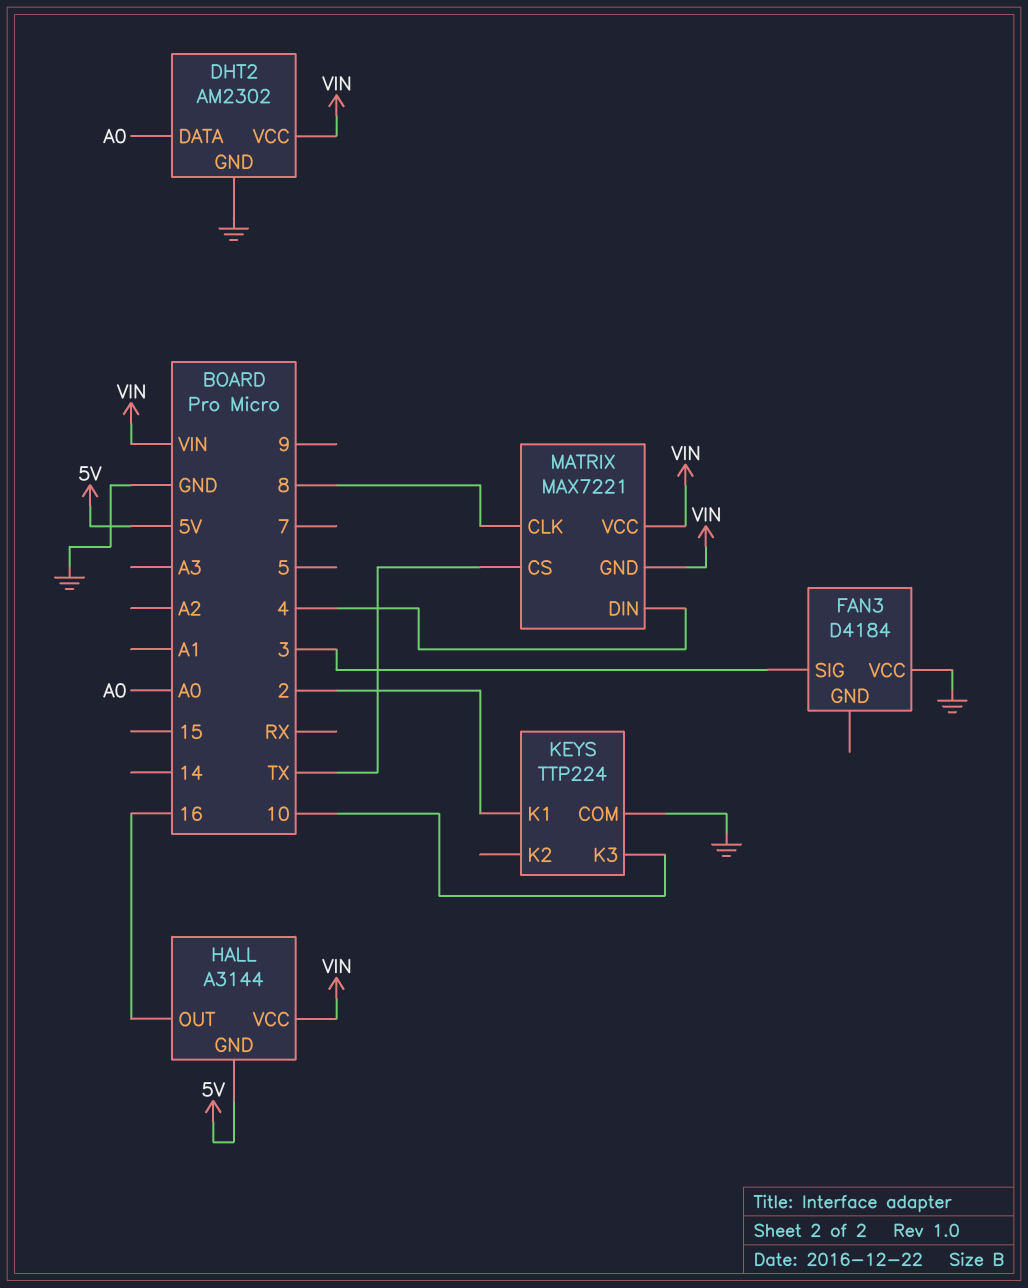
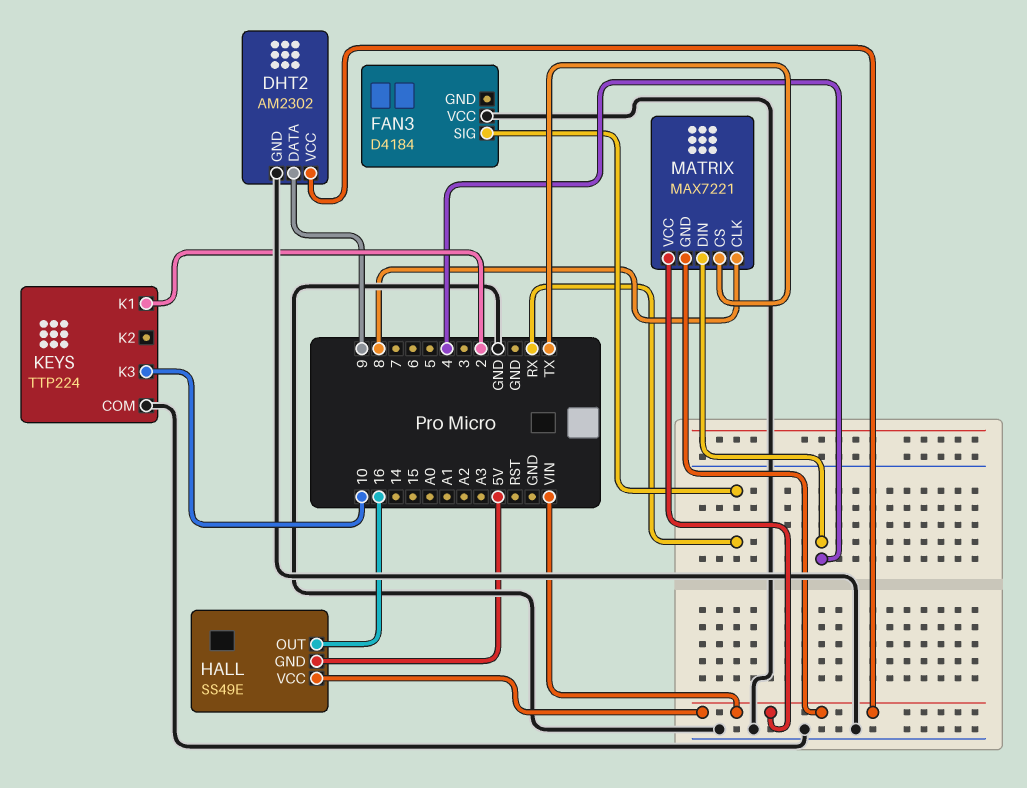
DHT2 pin DATA: A0 -> 9
FAN3 pin SIG: 3 -> RX
HALL: A3144 -> SS49E

